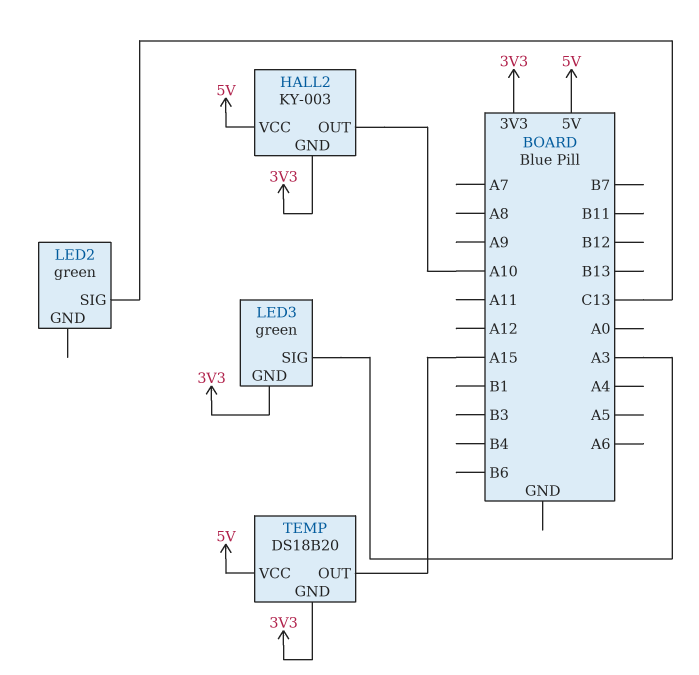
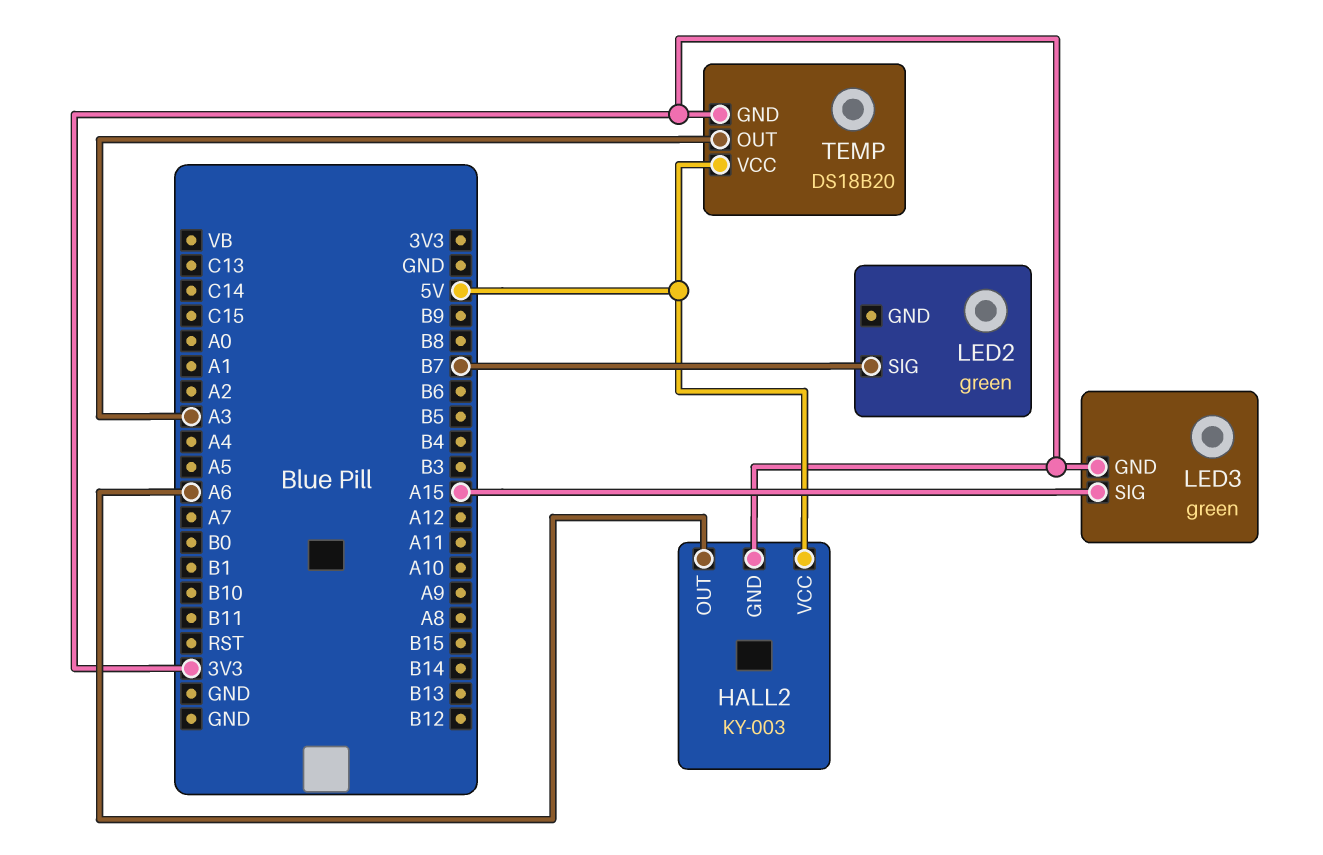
HALL2 pin OUT: A10 -> A6
LED2 pin SIG: C13 -> B7
LED3 pin SIG: A3 -> A15
TEMP pin OUT: A15 -> A3

